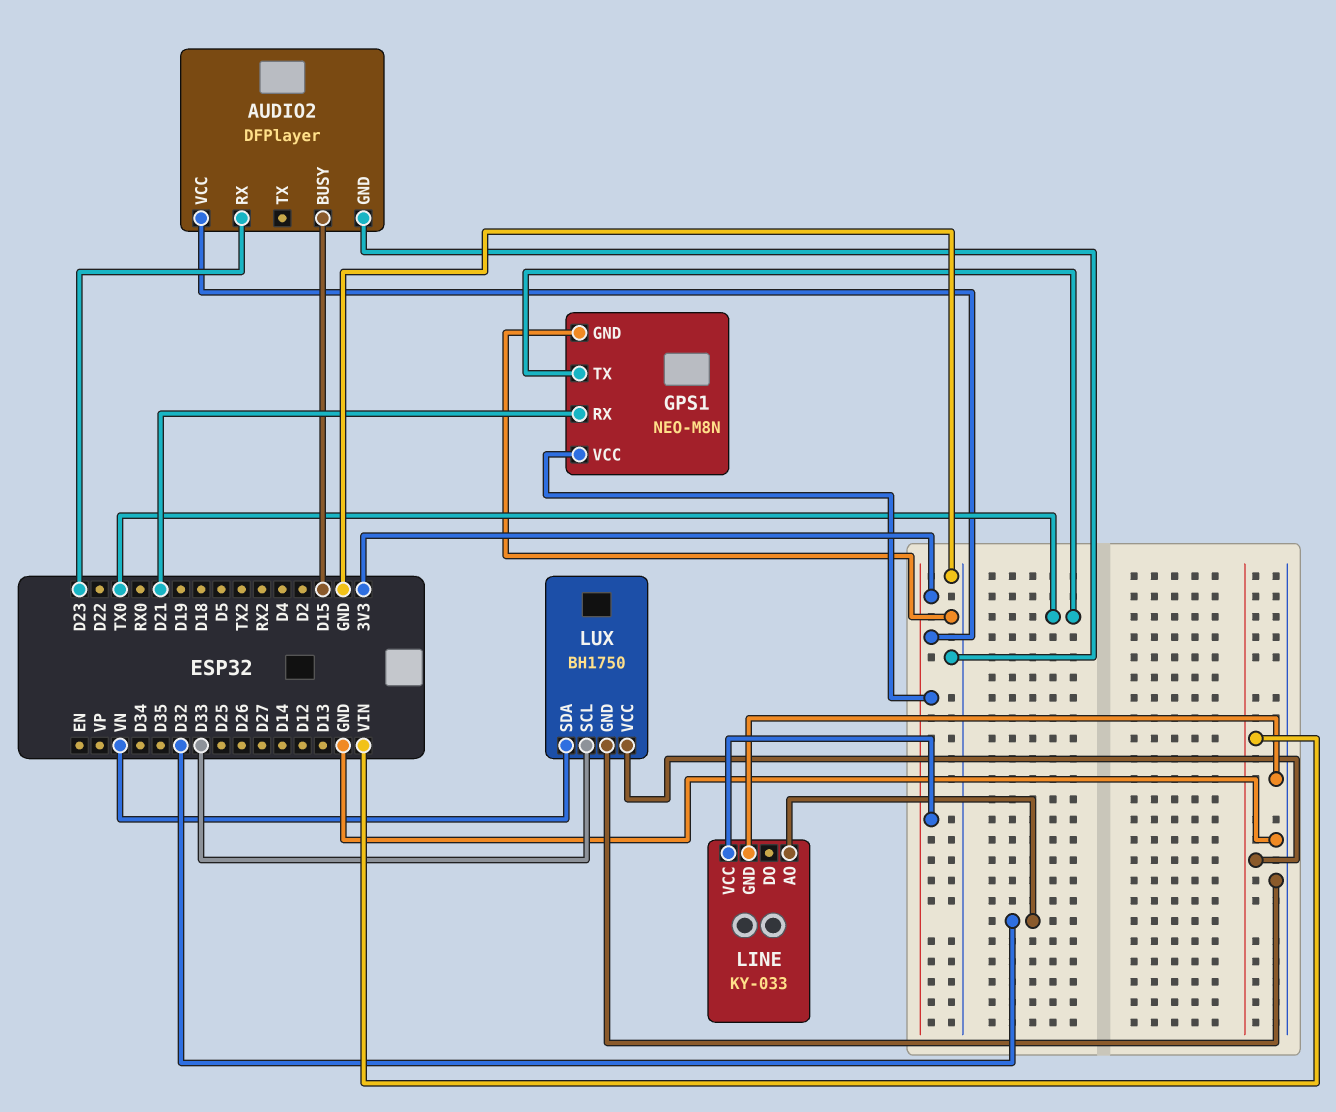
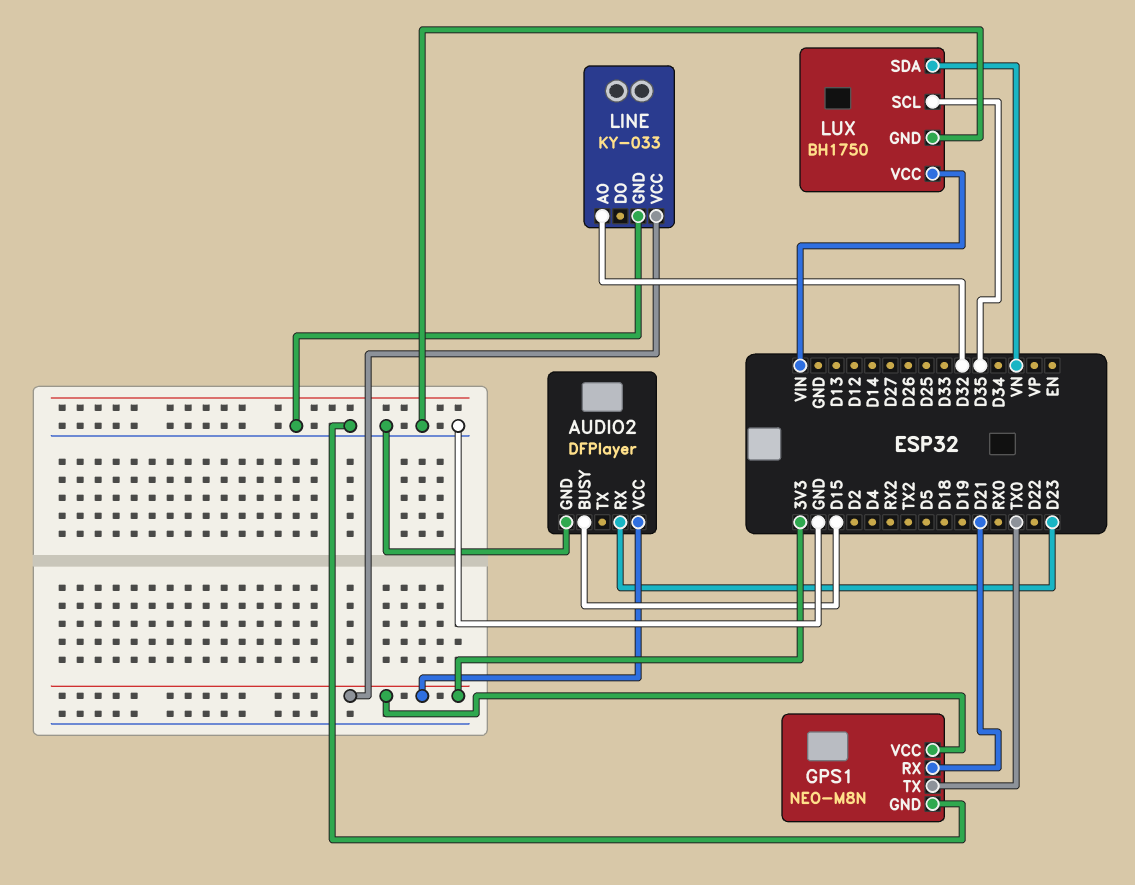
LUX pin SCL: D33 -> D35

